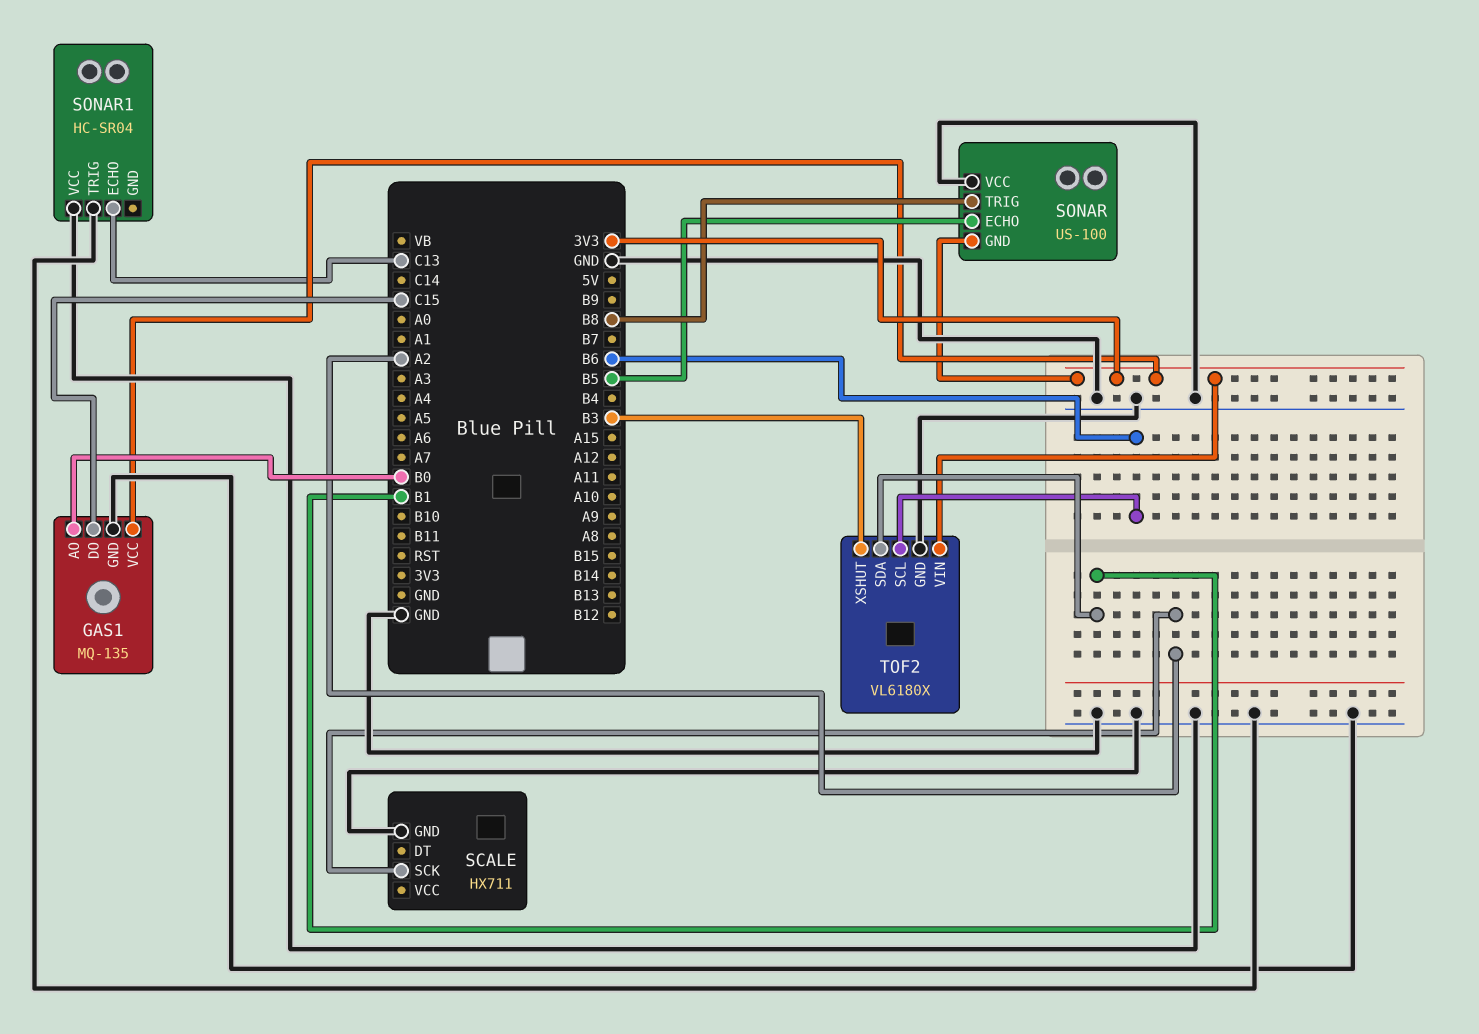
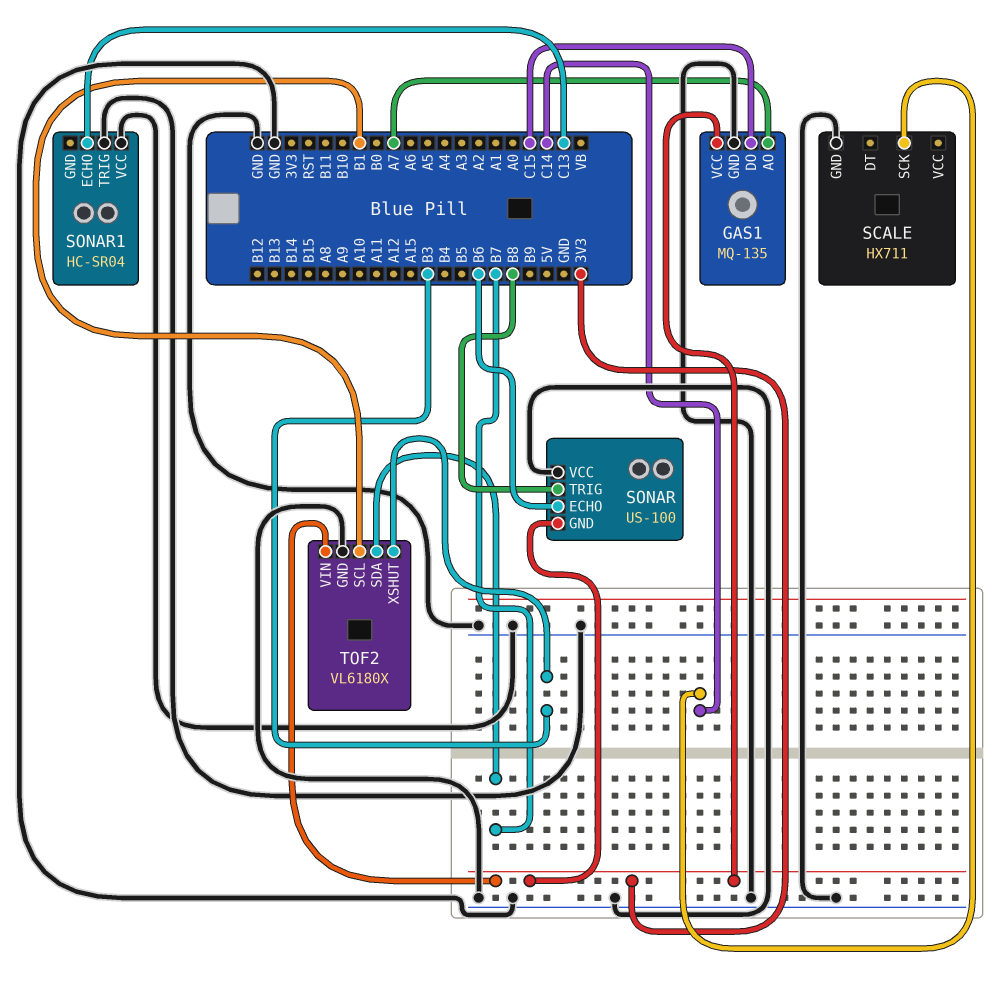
GAS1 pin AO: B0 -> A7
SCALE pin SCK: A2 -> C14
SONAR pin ECHO: B5 -> B6
TOF2 pin SCL: B6 -> B1
TOF2 pin SDA: B1 -> B7

